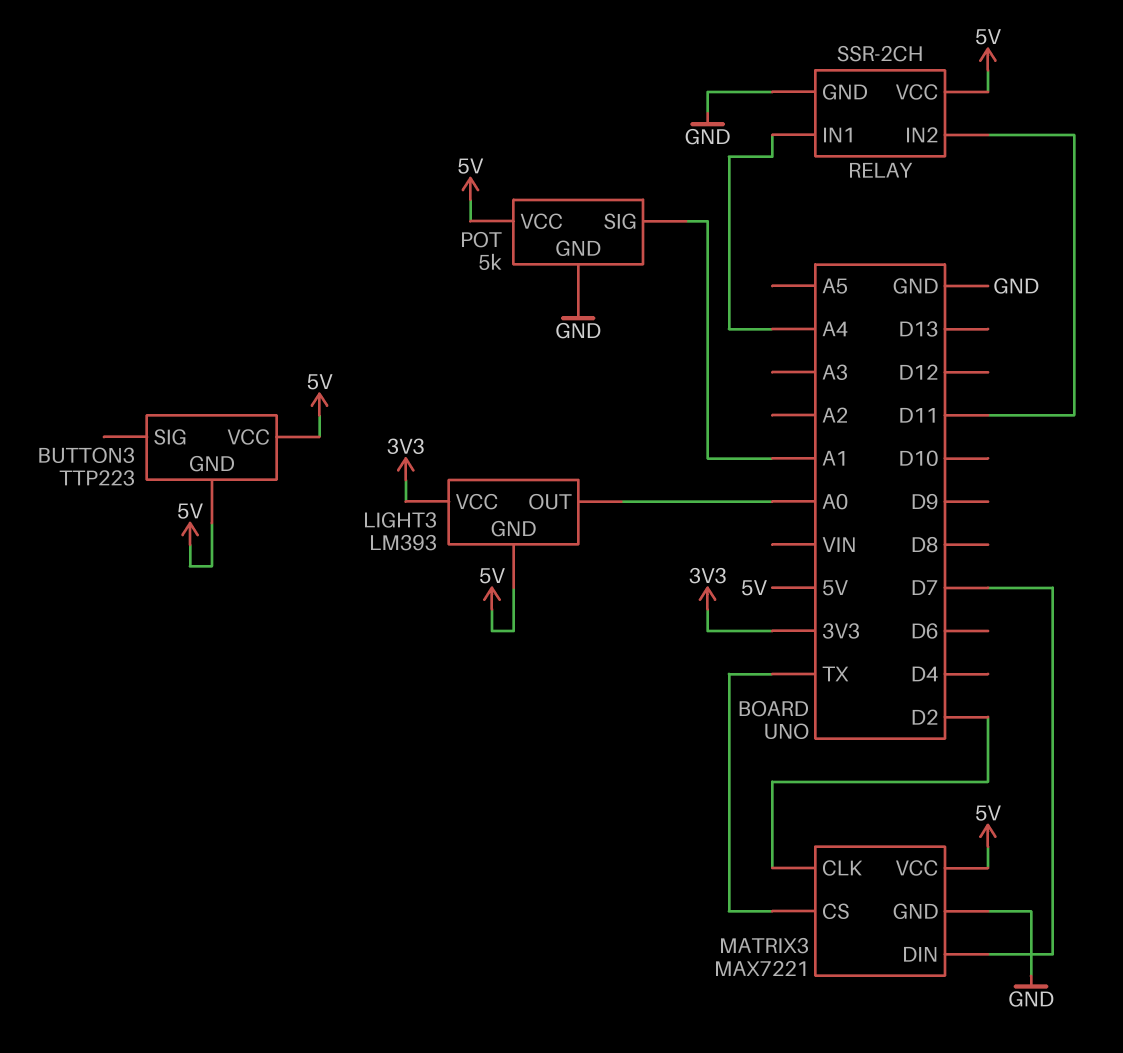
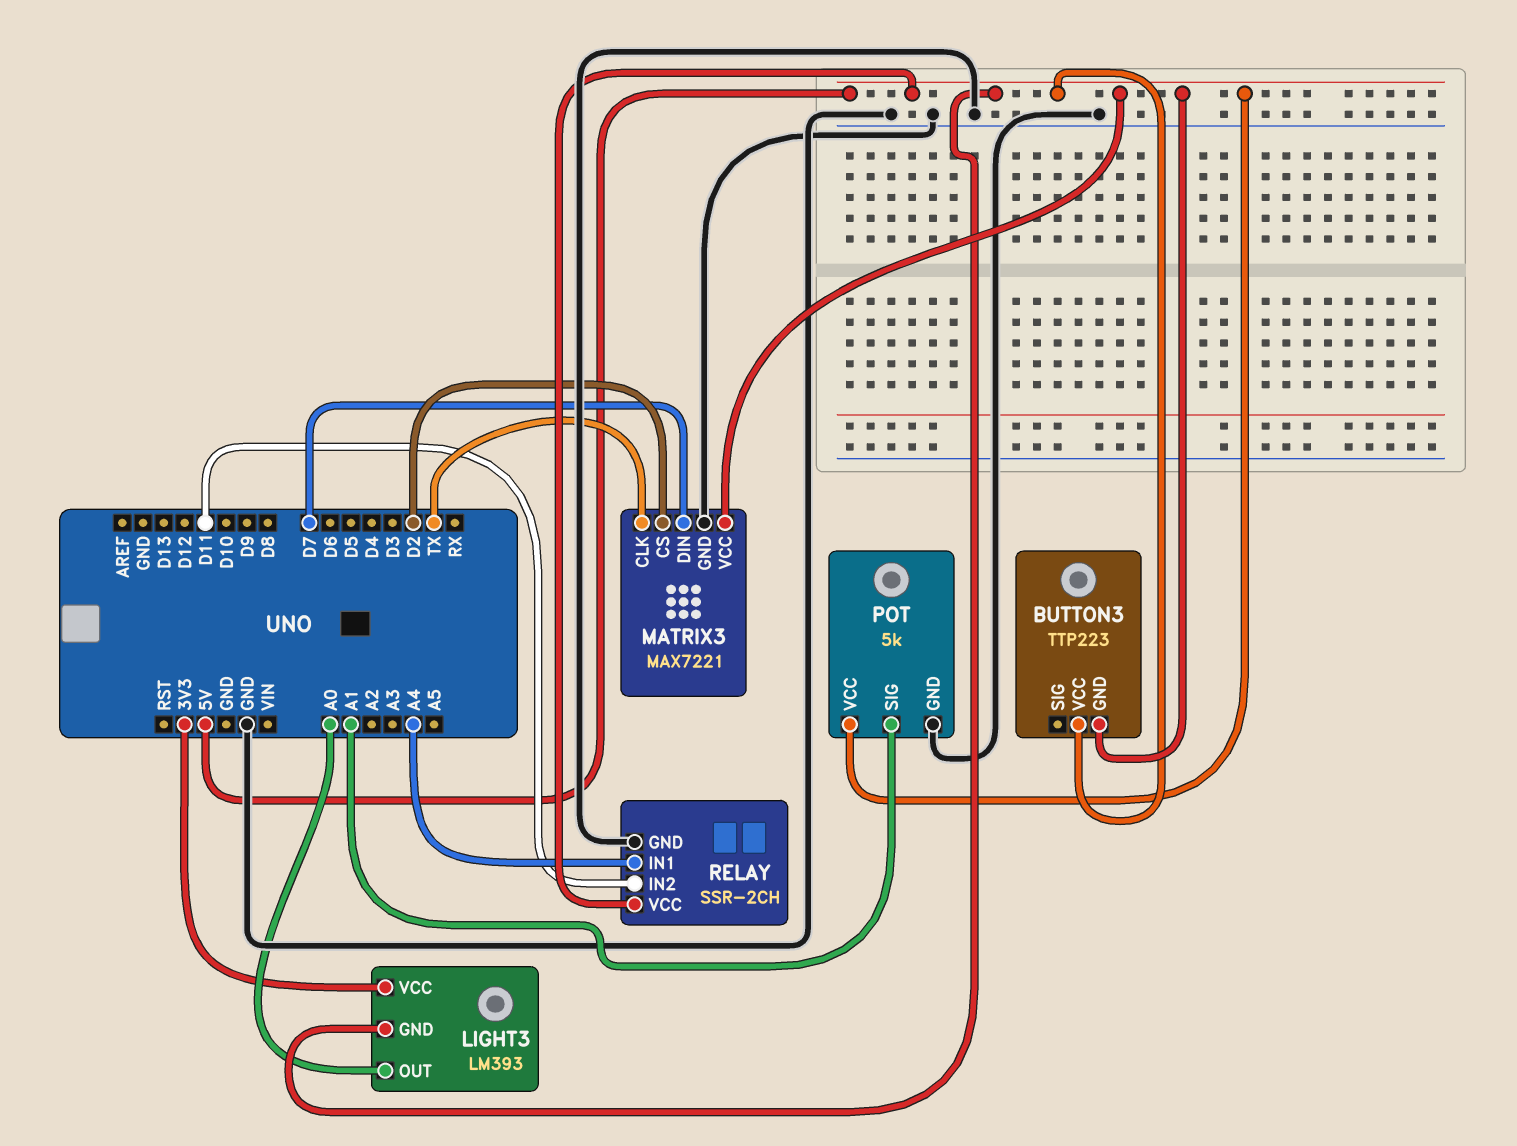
MATRIX3 pin CLK: D2 -> TX
MATRIX3 pin CS: TX -> D2

